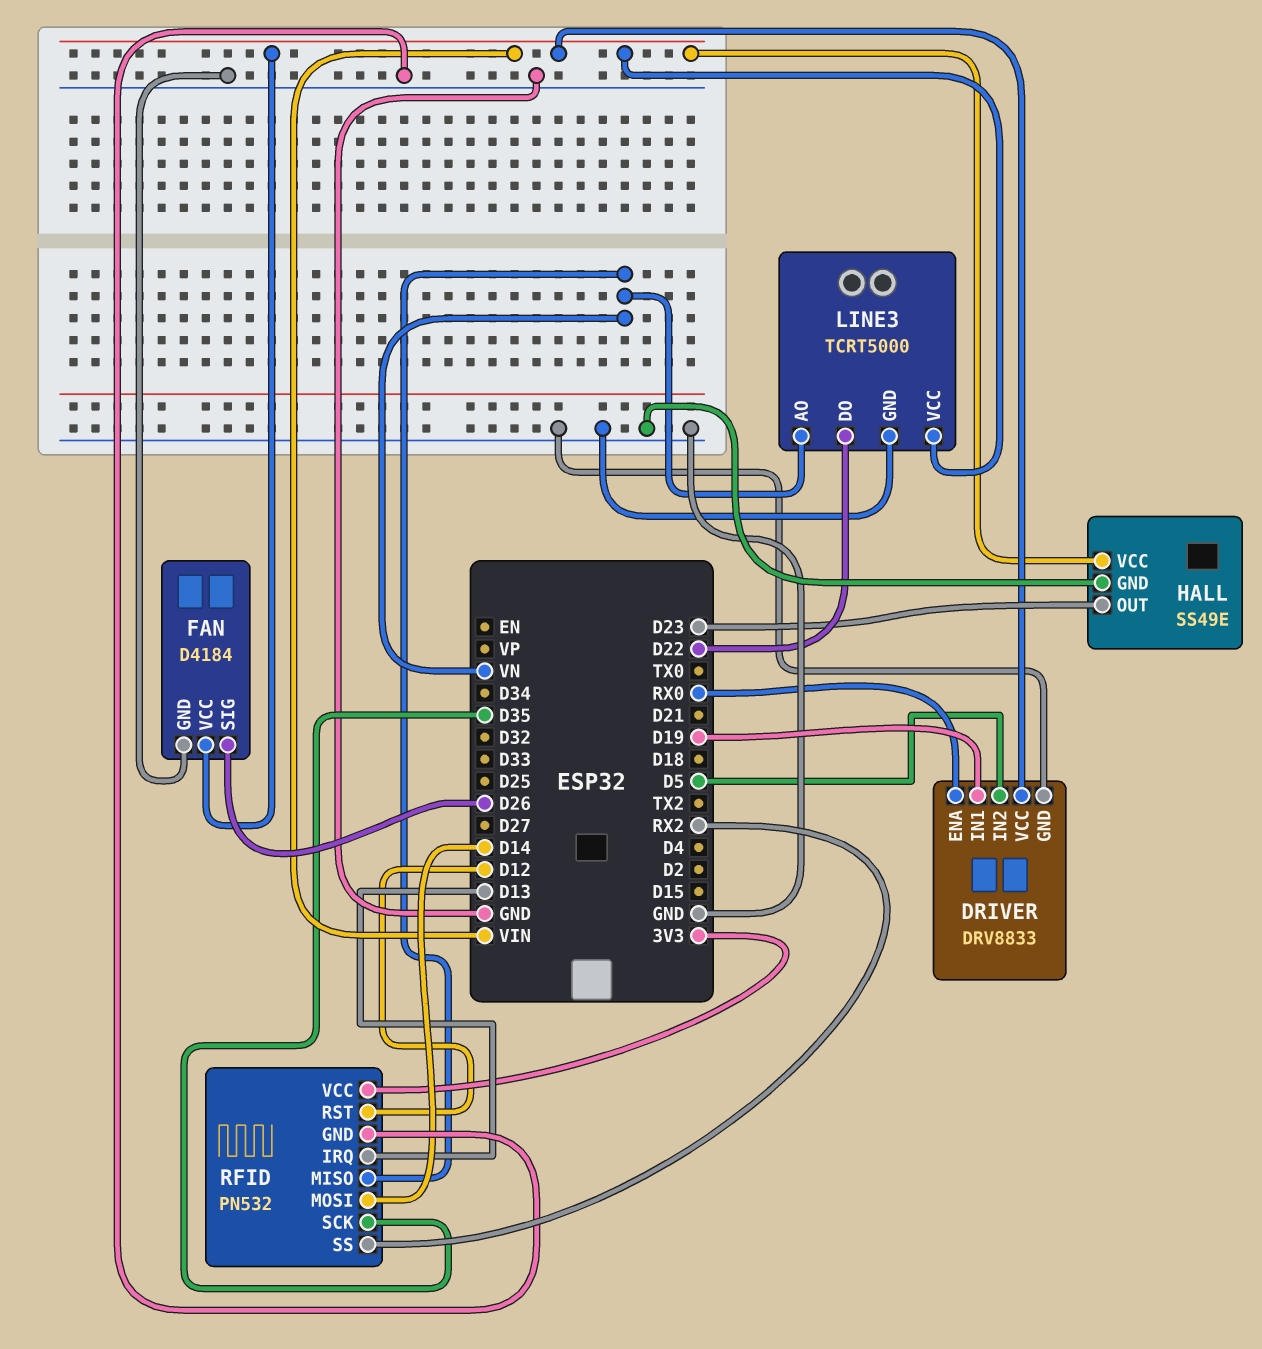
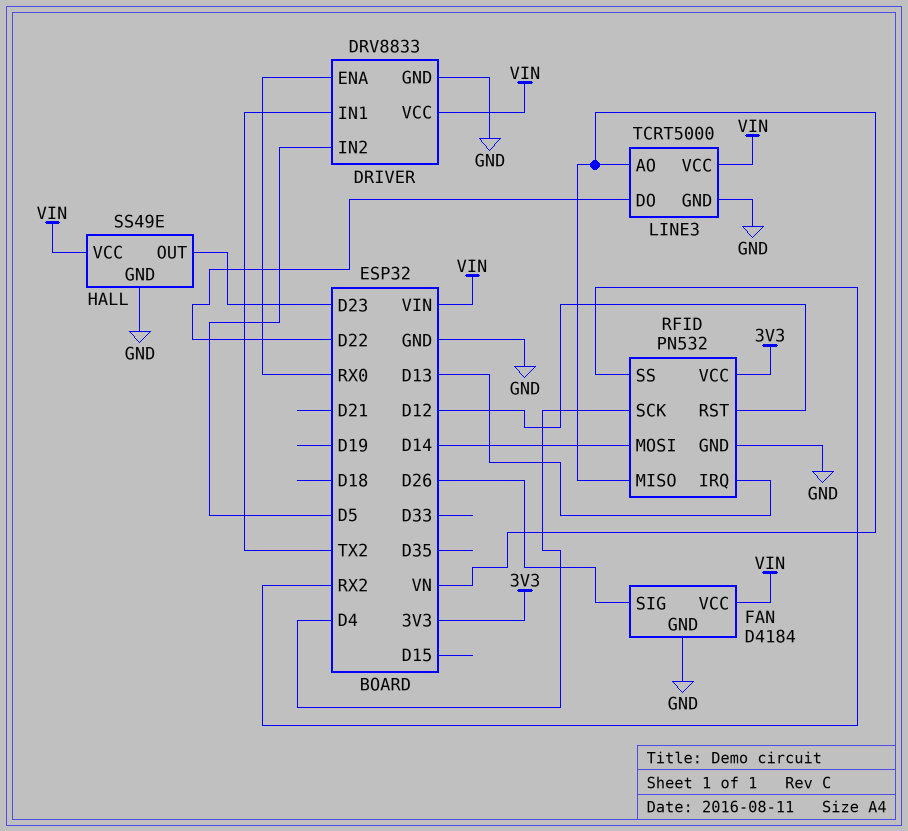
DRIVER pin IN1: D19 -> TX2
RFID pin SCK: D35 -> D4

